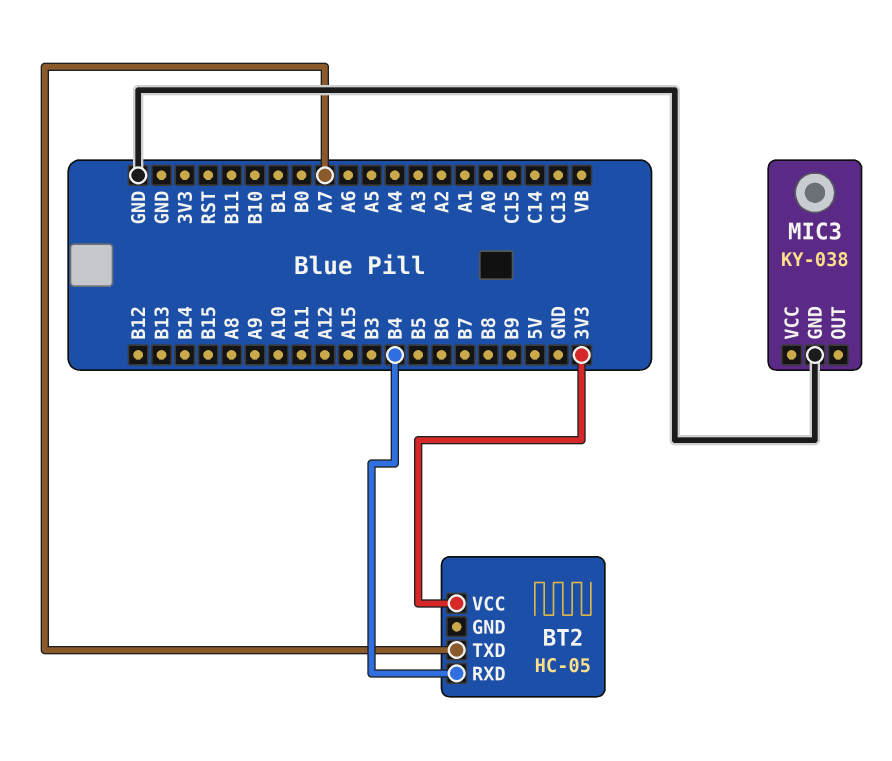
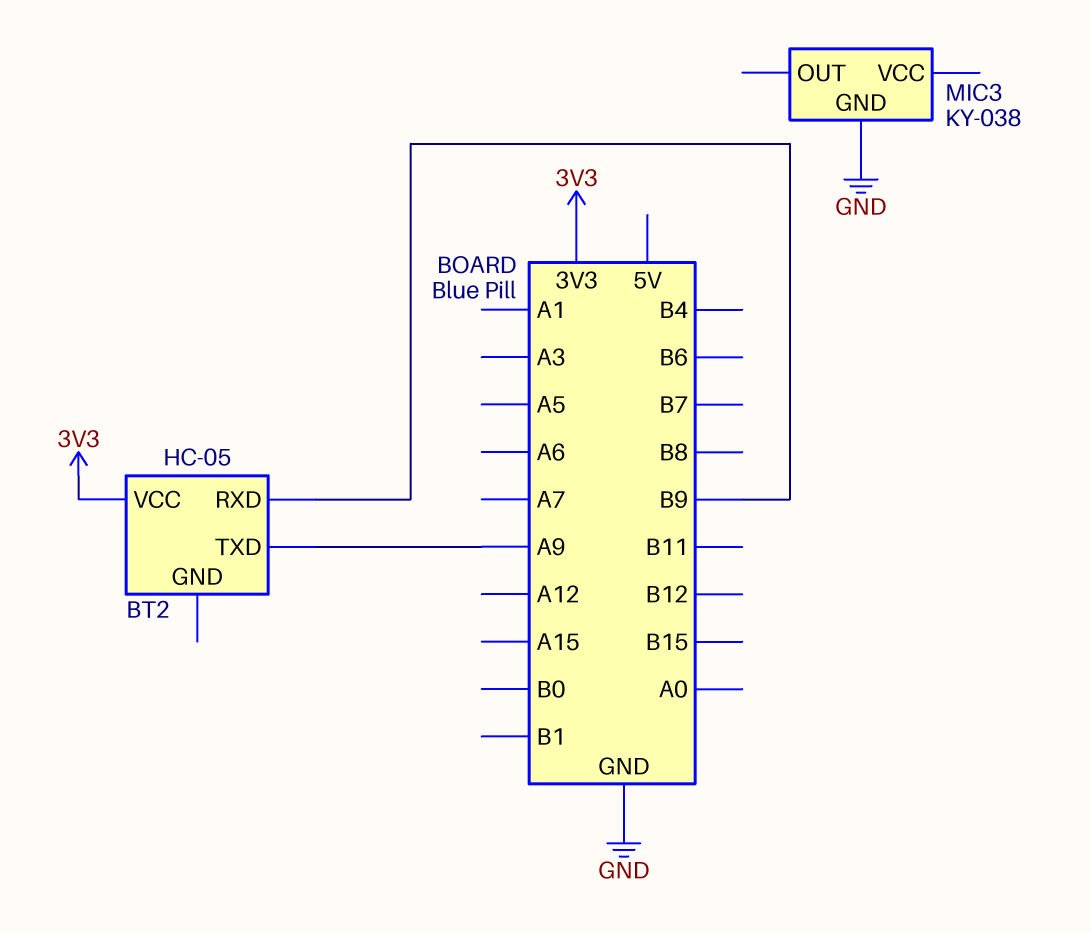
BT2 pin RXD: B4 -> B9
BT2 pin TXD: A7 -> A9

